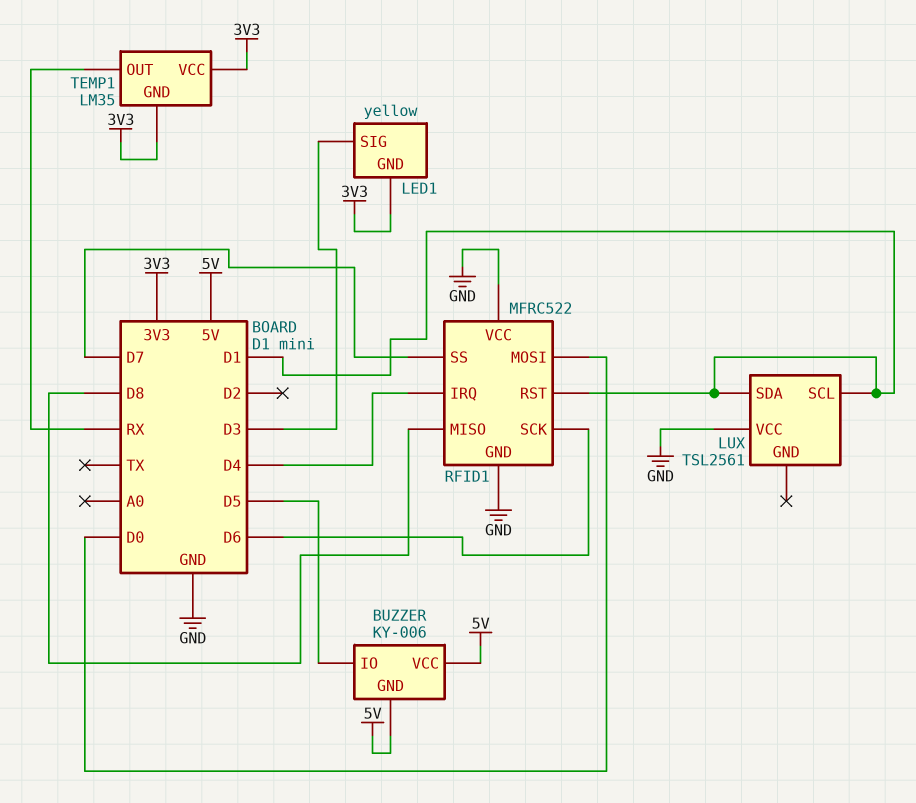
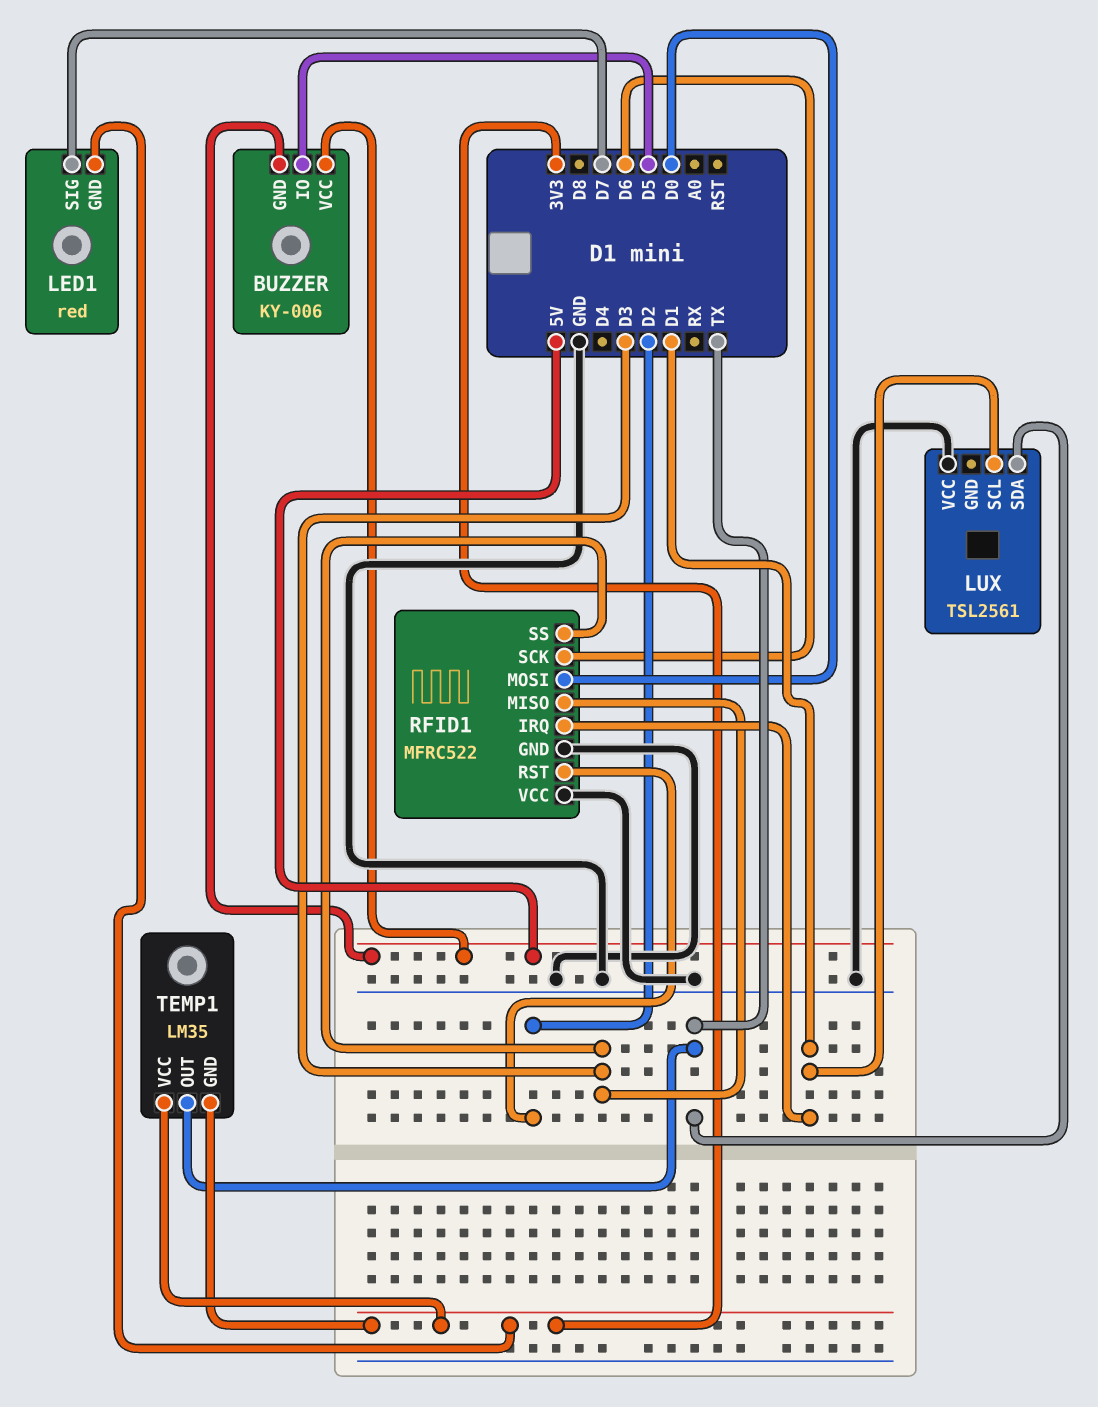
LED1: yellow -> red
LED1 pin SIG: D3 -> D7
LUX pin SDA: D1 -> TX
RFID1 pin IRQ: D4 -> D1
RFID1 pin MISO: D8 -> D3
RFID1 pin RST: D1 -> D2
RFID1 pin SS: D7 -> D3
TEMP1 pin OUT: RX -> TX

